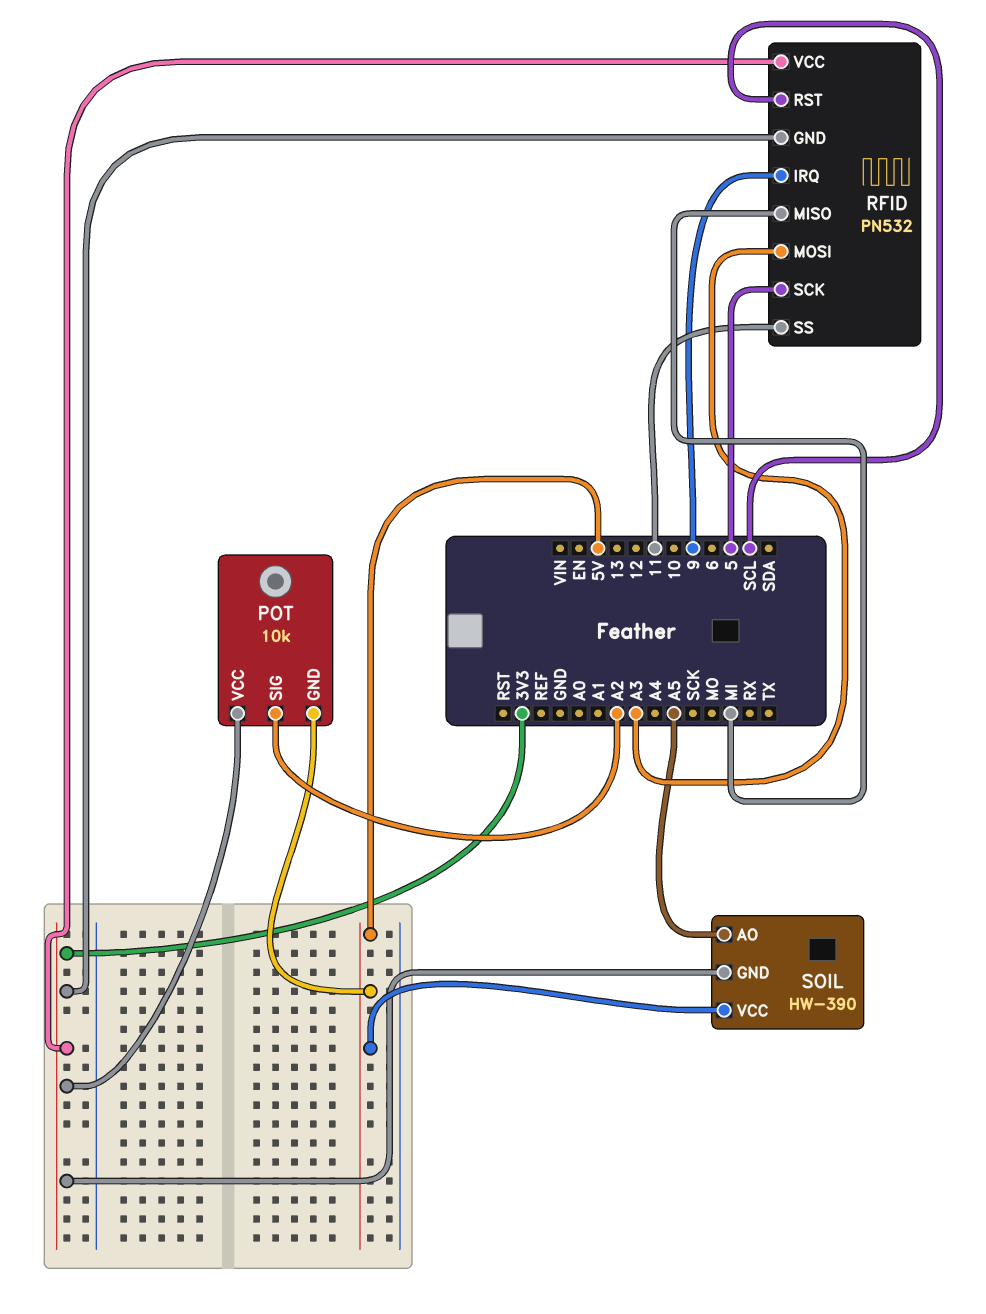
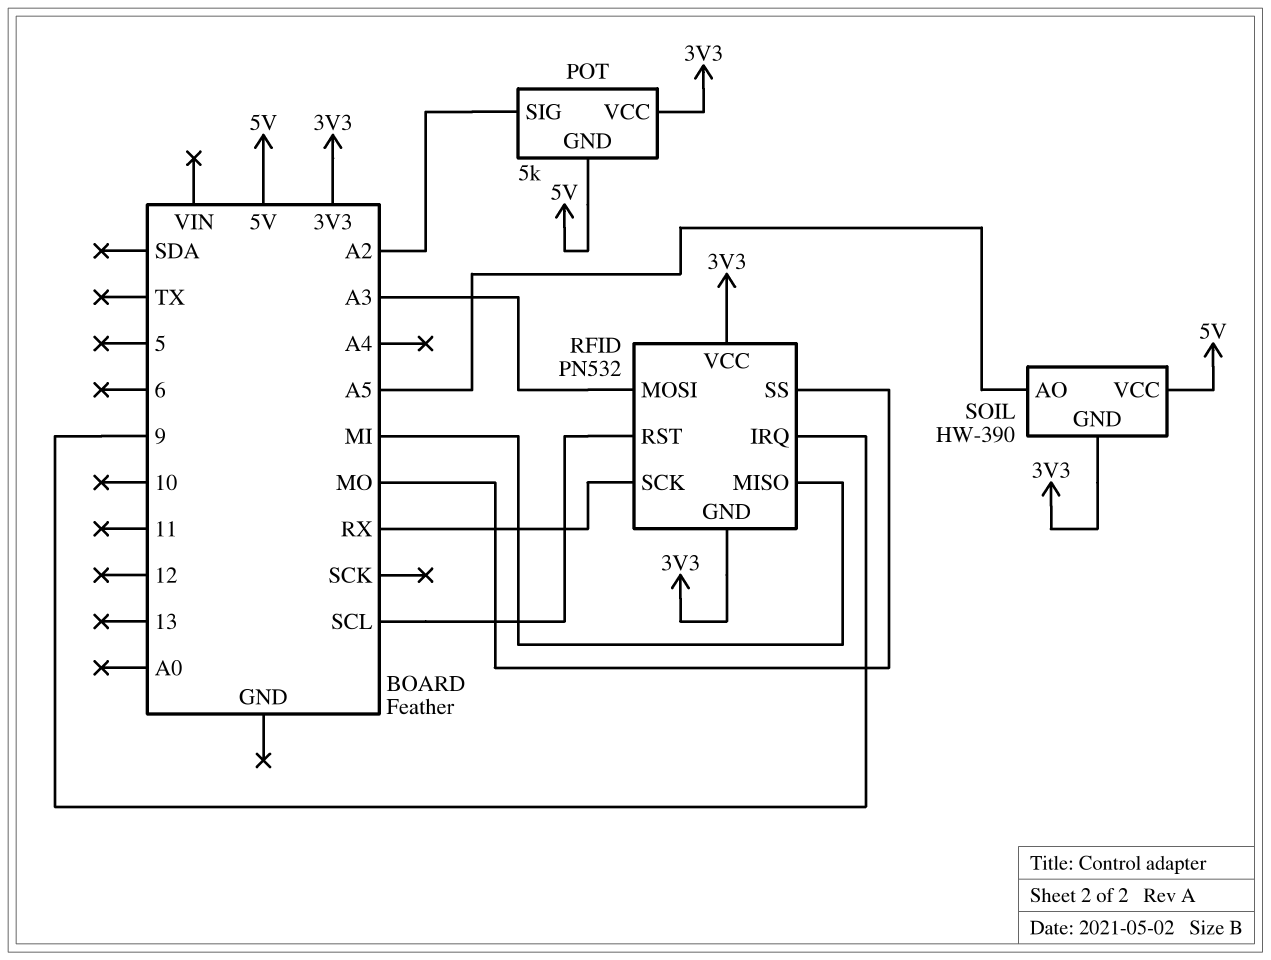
POT: 10k -> 5k
RFID pin SCK: 5 -> RX
RFID pin SS: 11 -> MO

